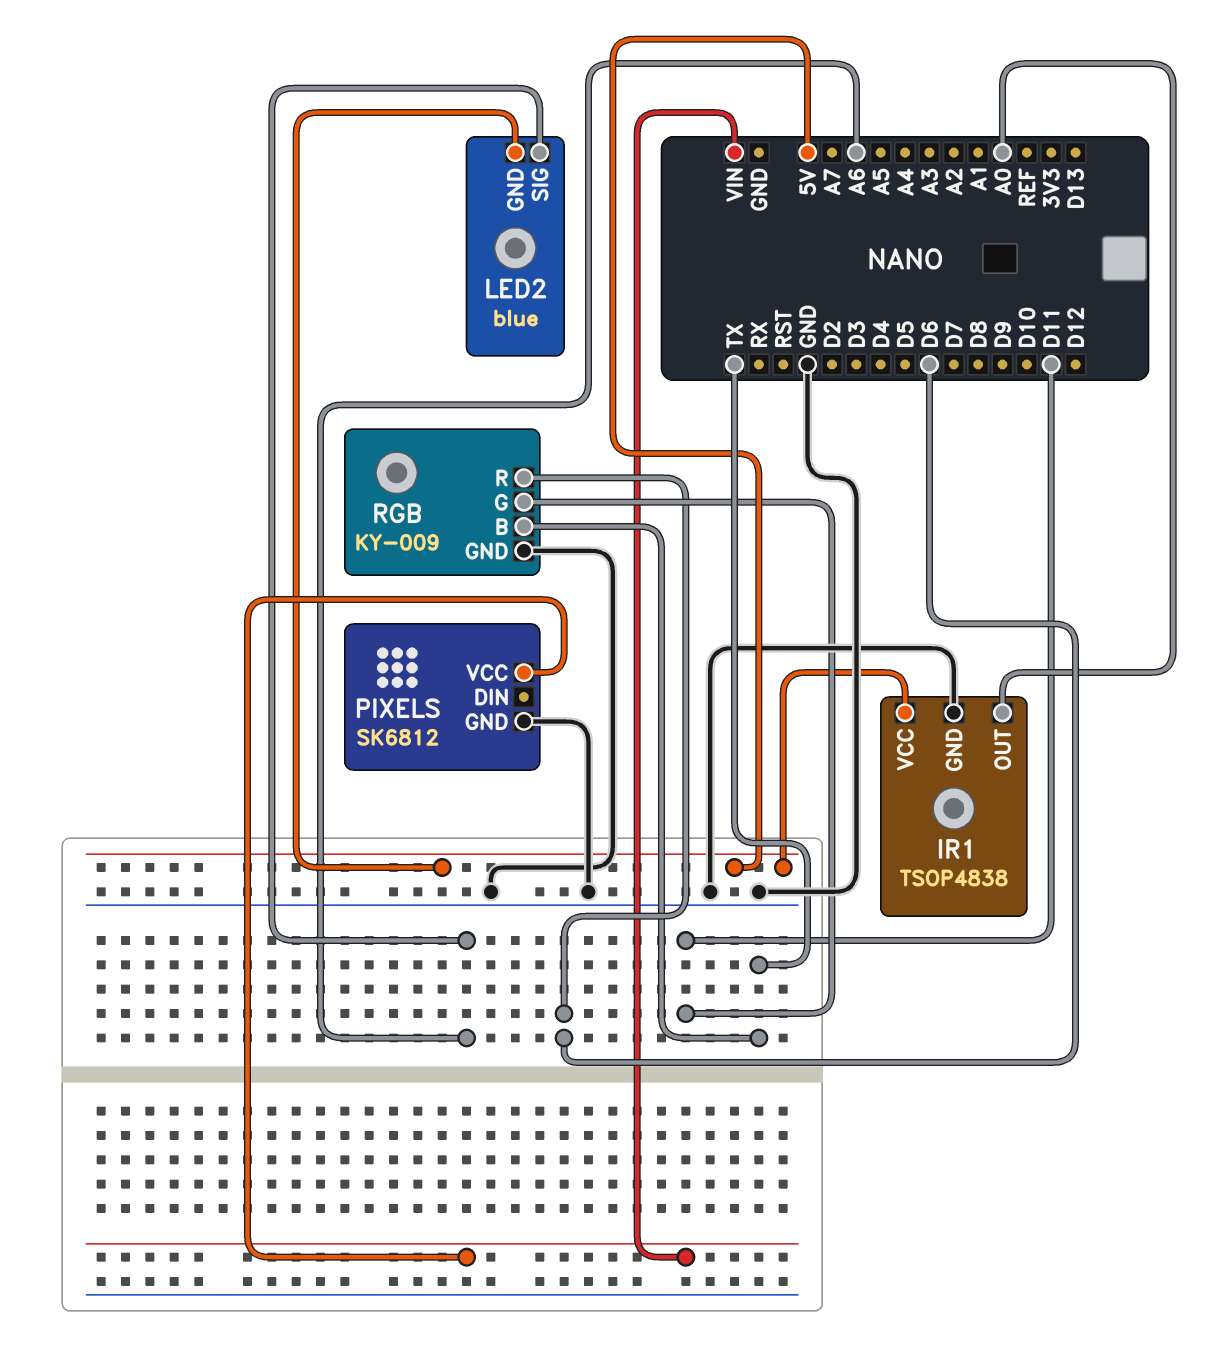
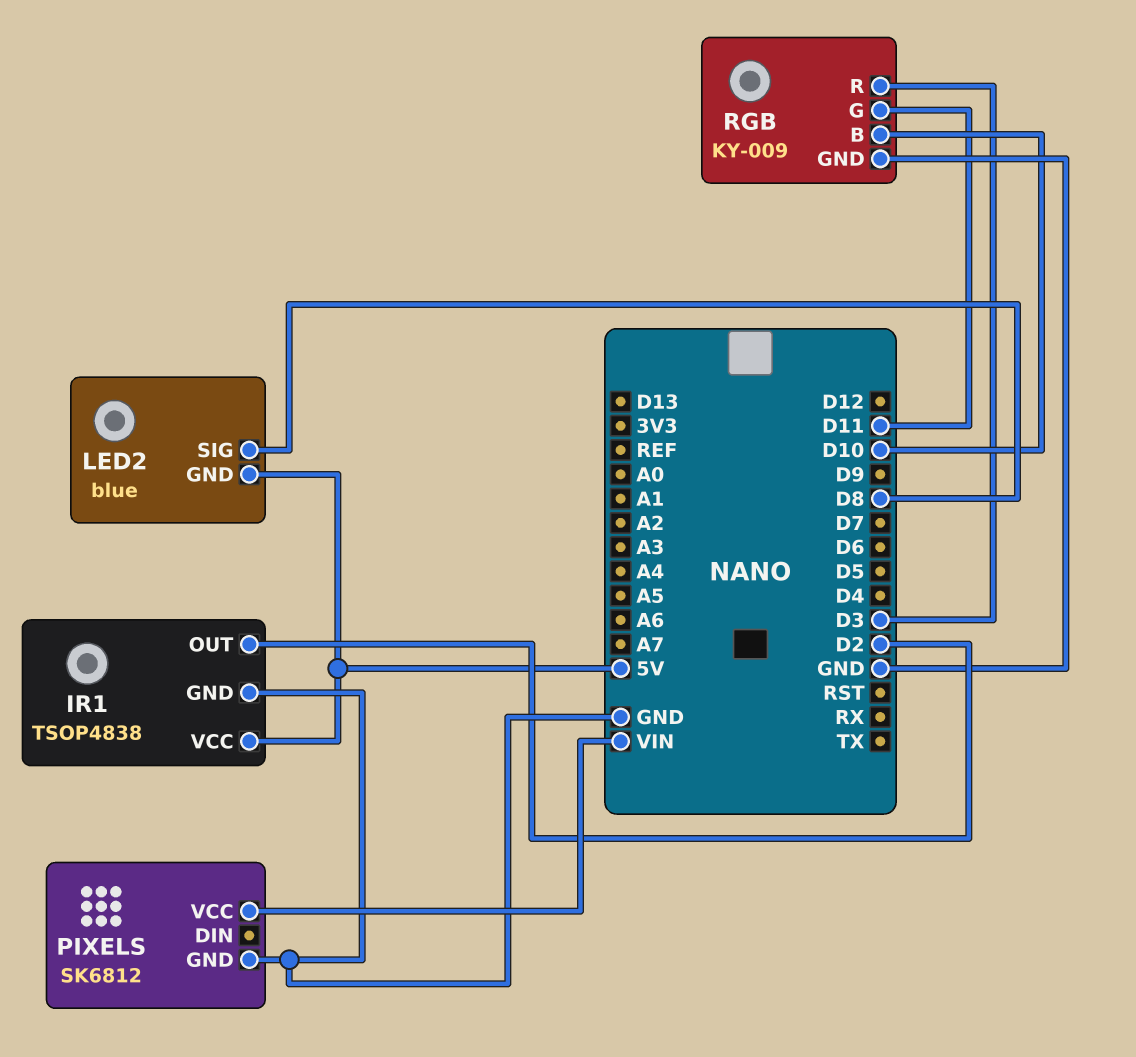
IR1 pin OUT: A0 -> D2
LED2 pin SIG: A6 -> D8
RGB pin B: TX -> D10
RGB pin R: D6 -> D3

